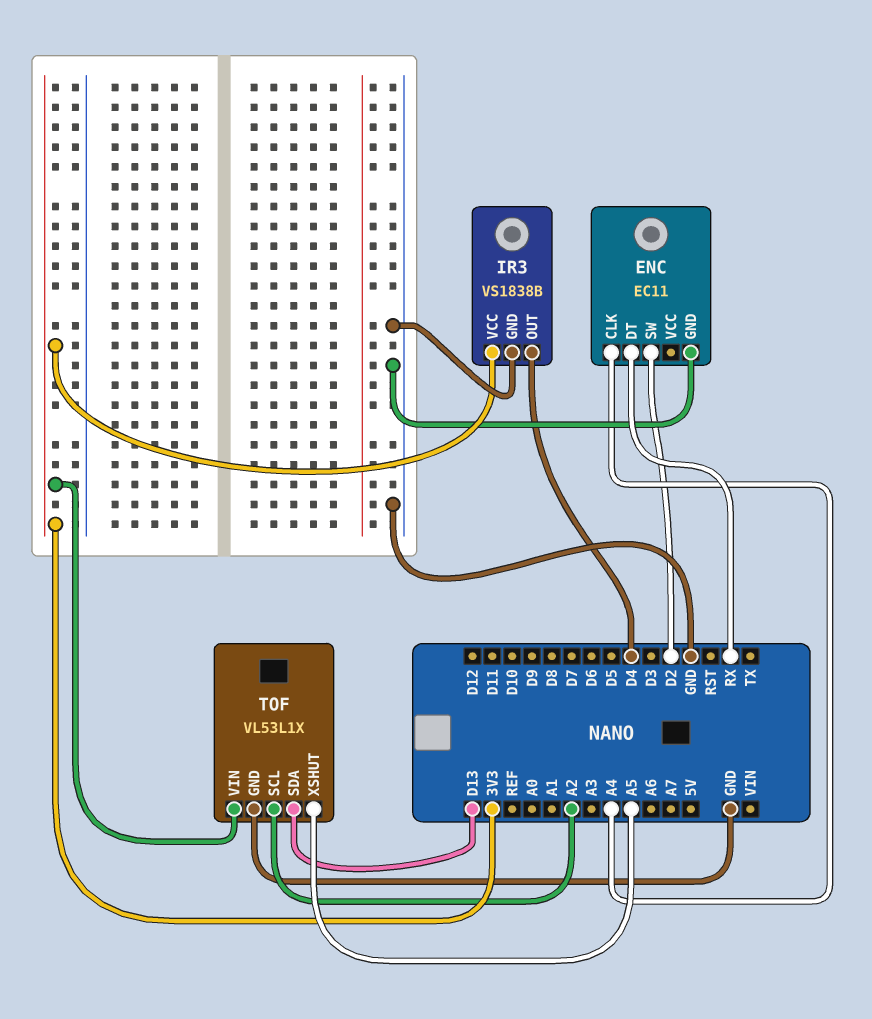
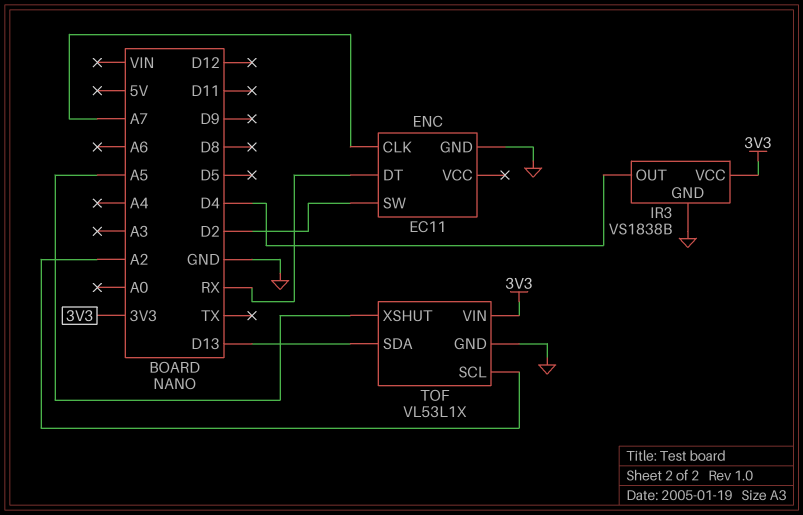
ENC pin CLK: A4 -> A7

